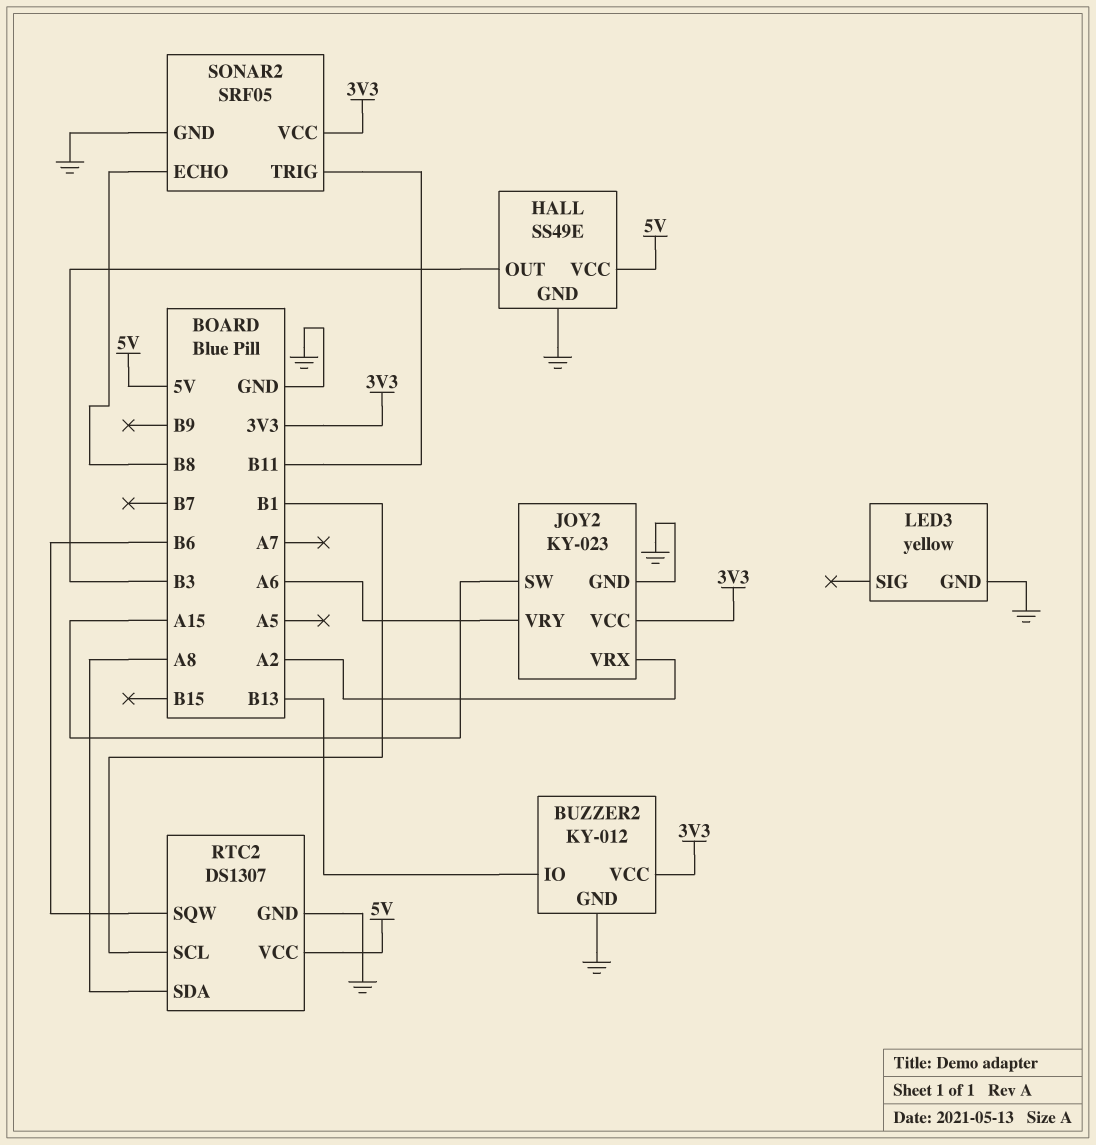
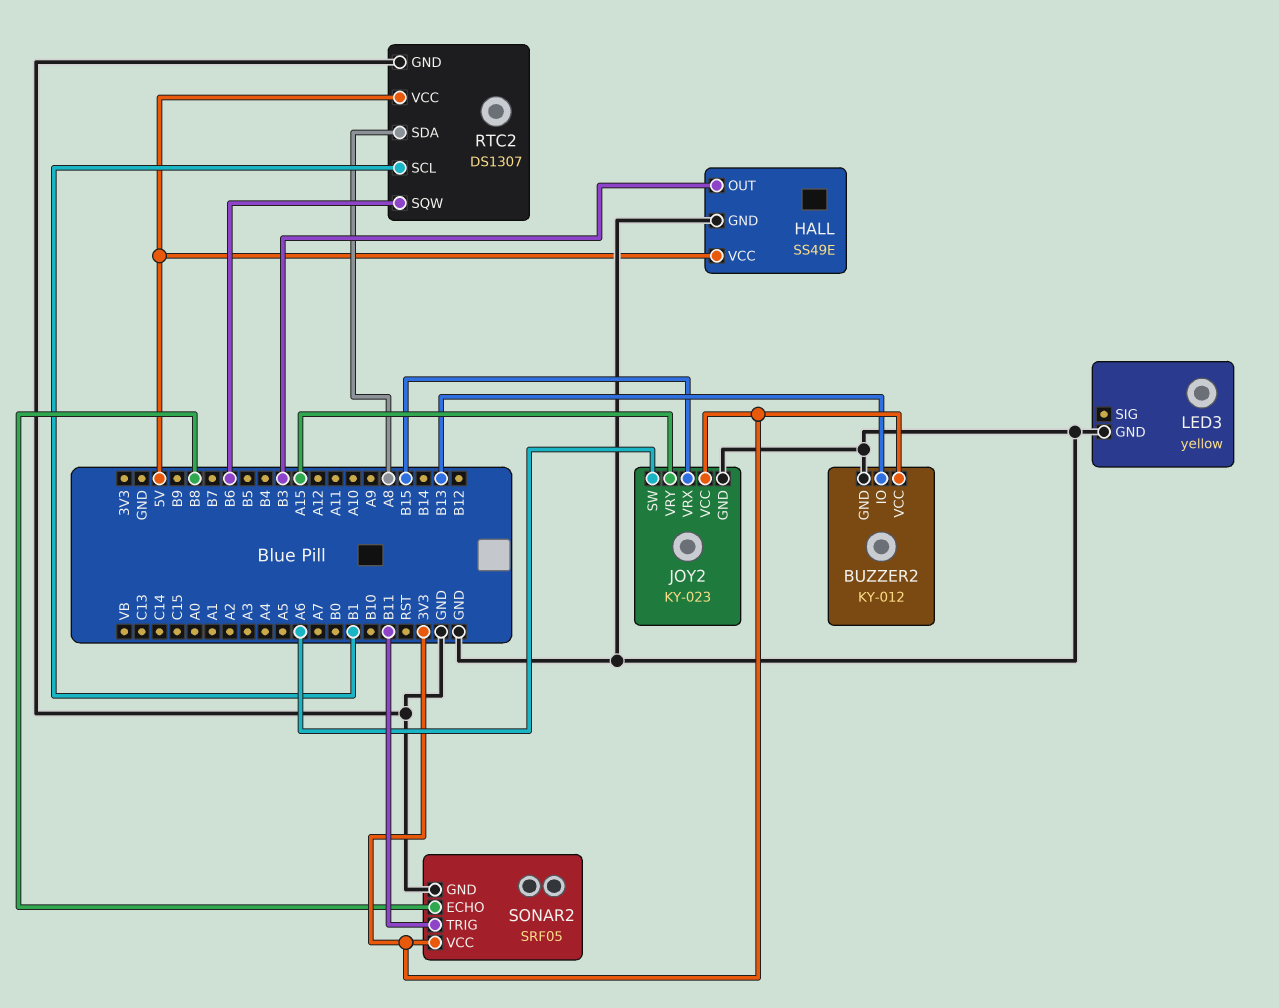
JOY2 pin SW: A15 -> A6
JOY2 pin VRX: A2 -> B15
JOY2 pin VRY: A6 -> A15

